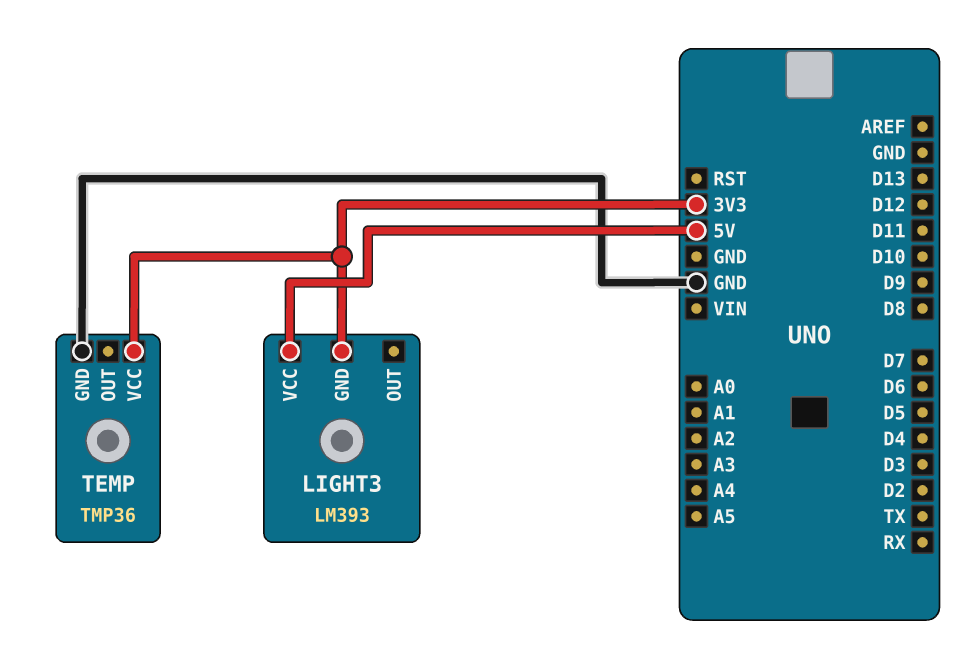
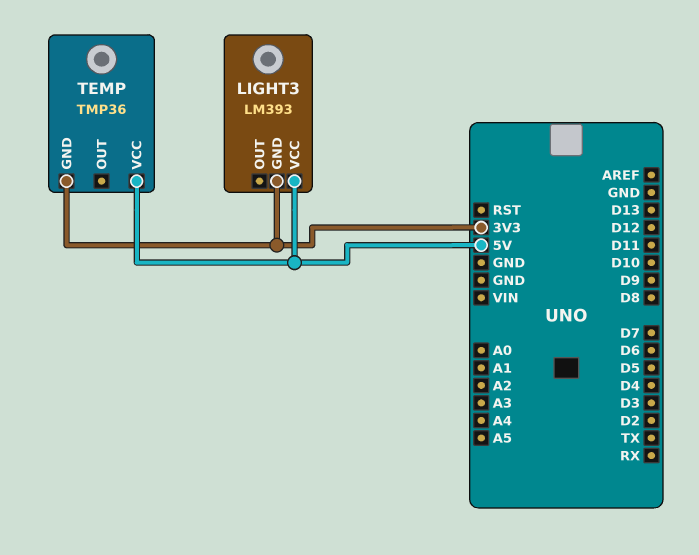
TEMP pin GND: GND -> 3V3
TEMP pin VCC: 3V3 -> 5V

